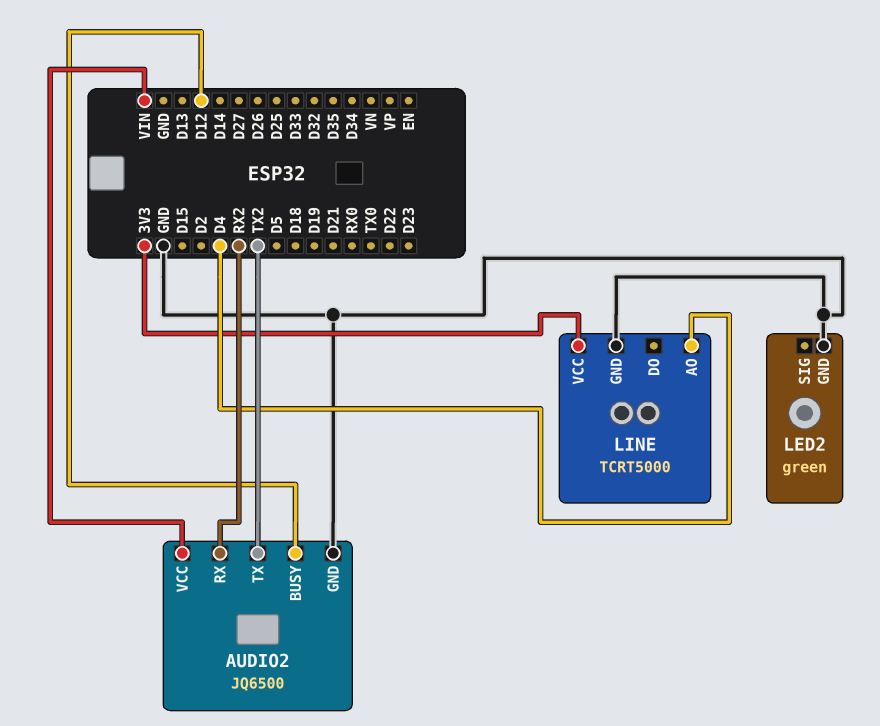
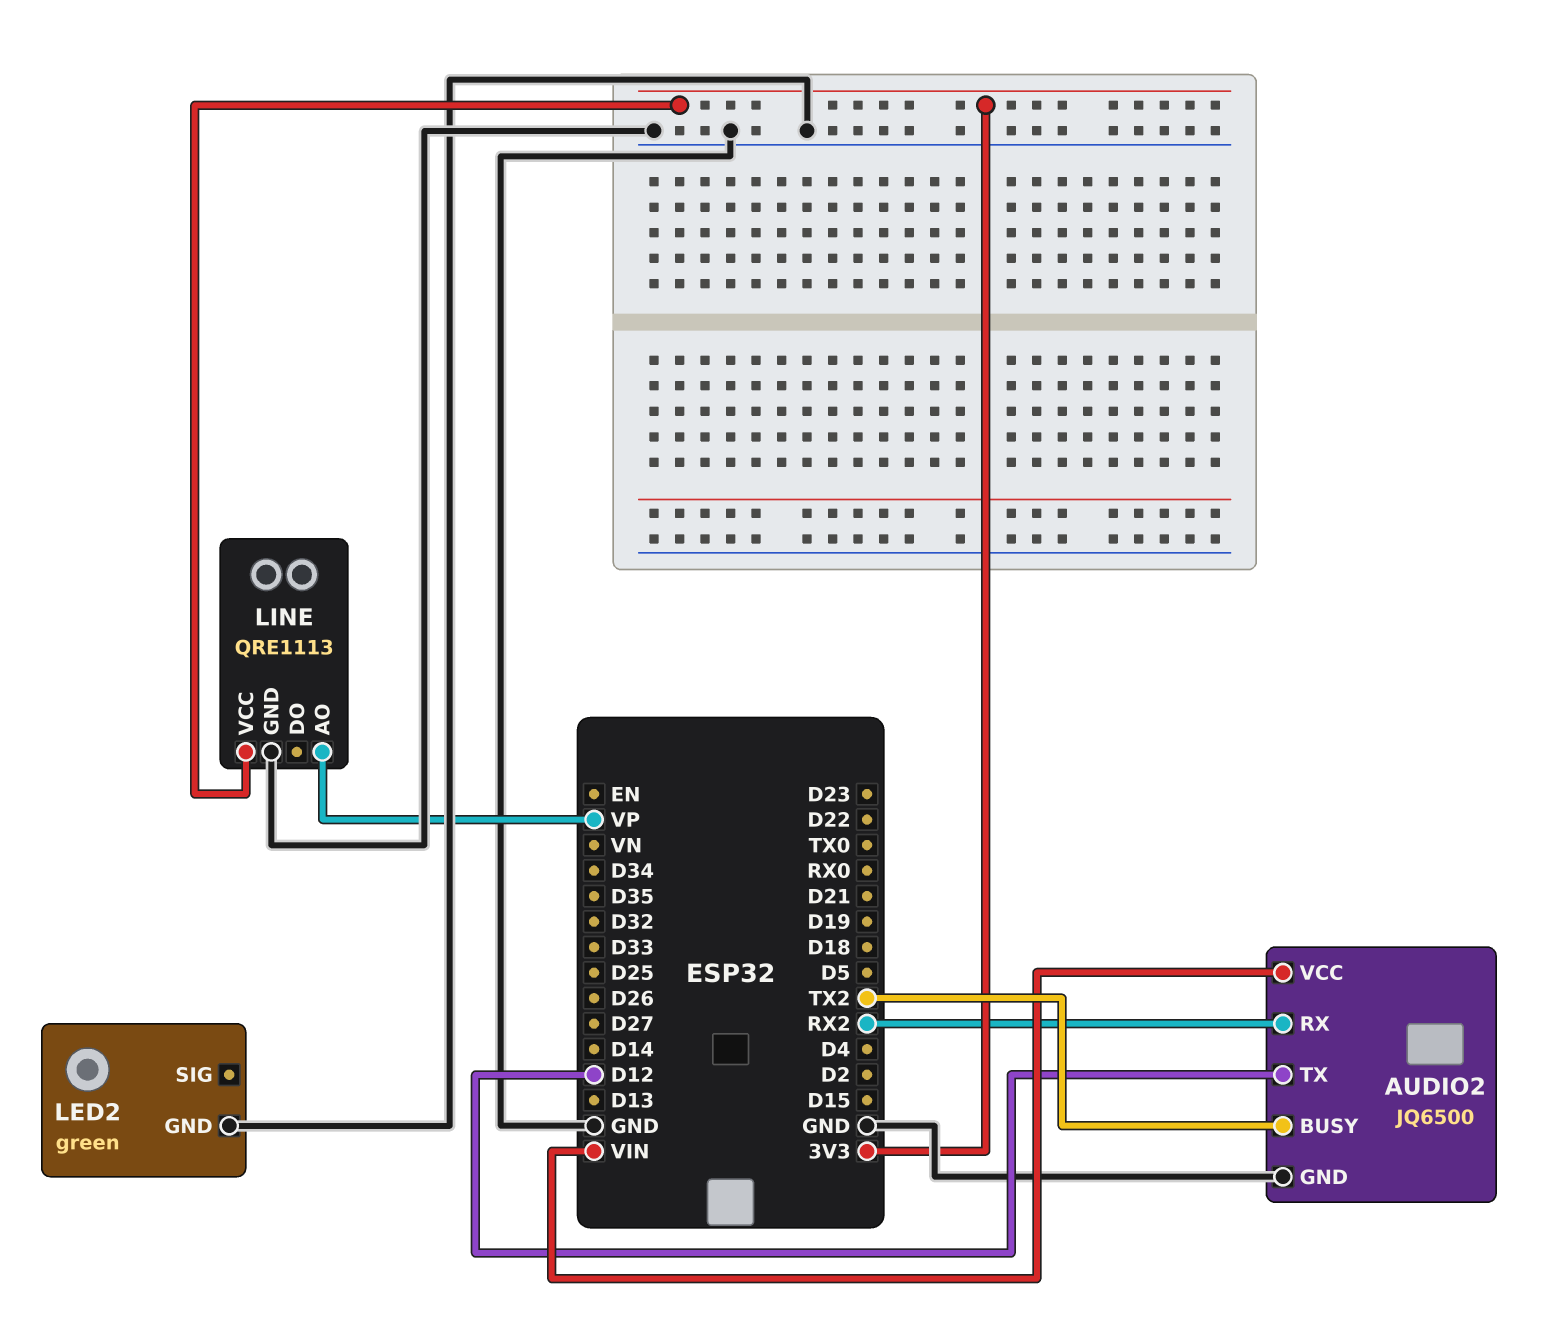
AUDIO2 pin BUSY: D12 -> TX2
AUDIO2 pin TX: TX2 -> D12
LINE: TCRT5000 -> QRE1113
LINE pin AO: D4 -> VP

